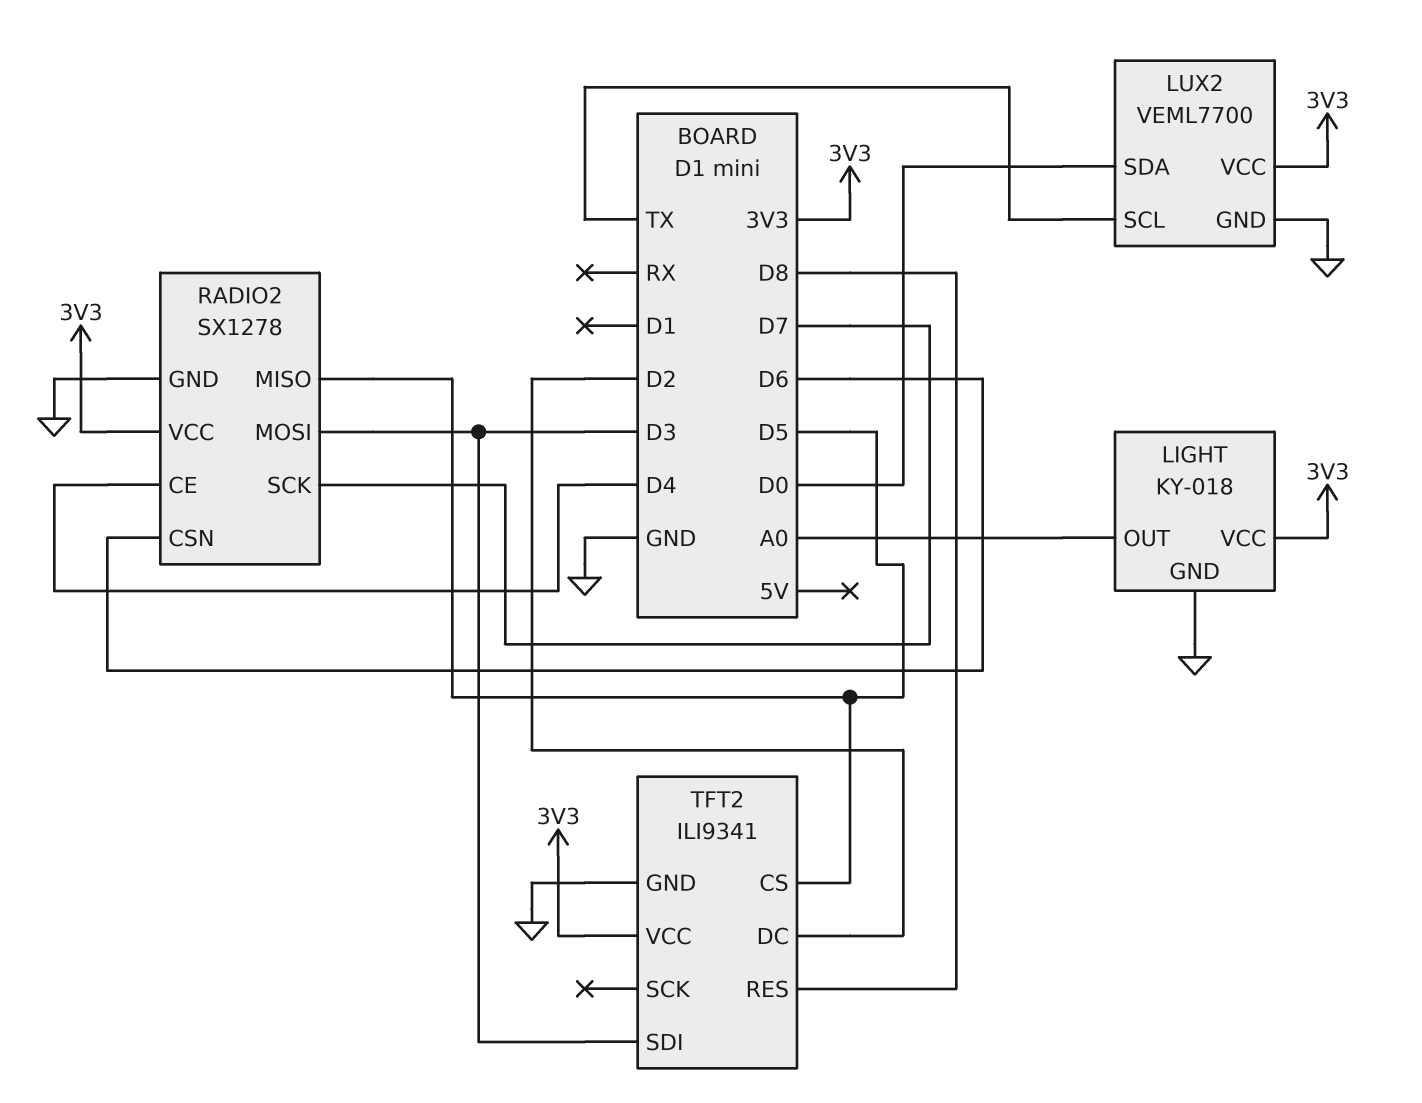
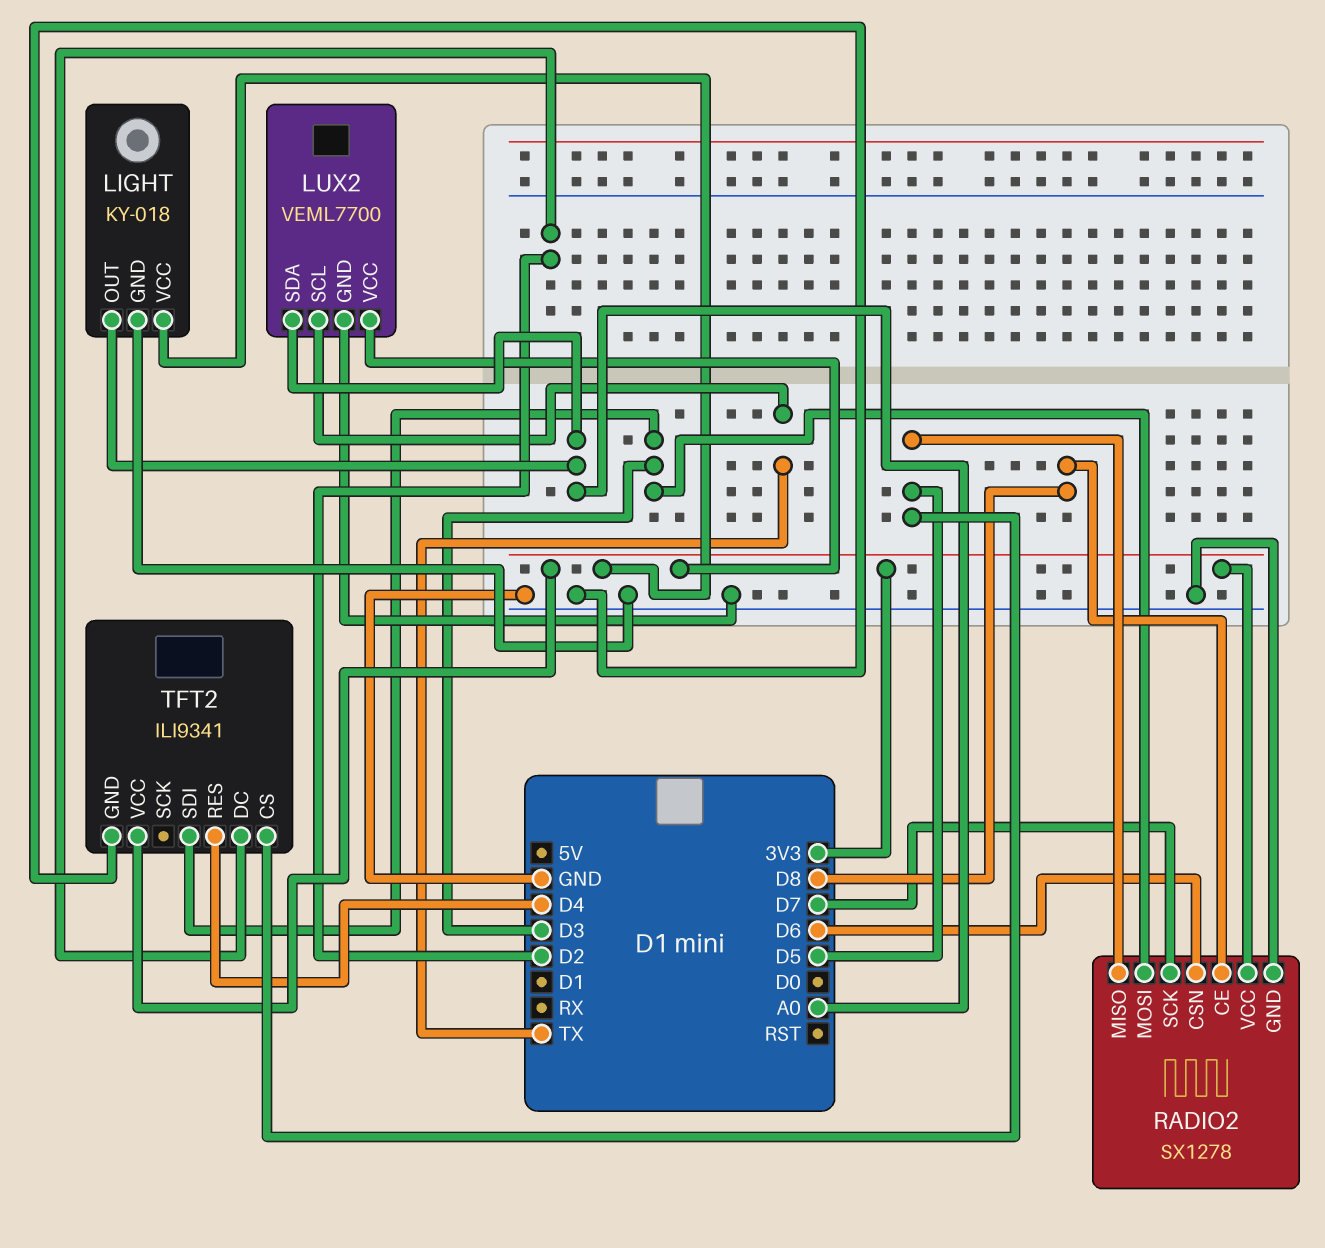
LUX2 pin SDA: D0 -> A0
RADIO2 pin CE: D4 -> D8
TFT2 pin RES: D8 -> D4

